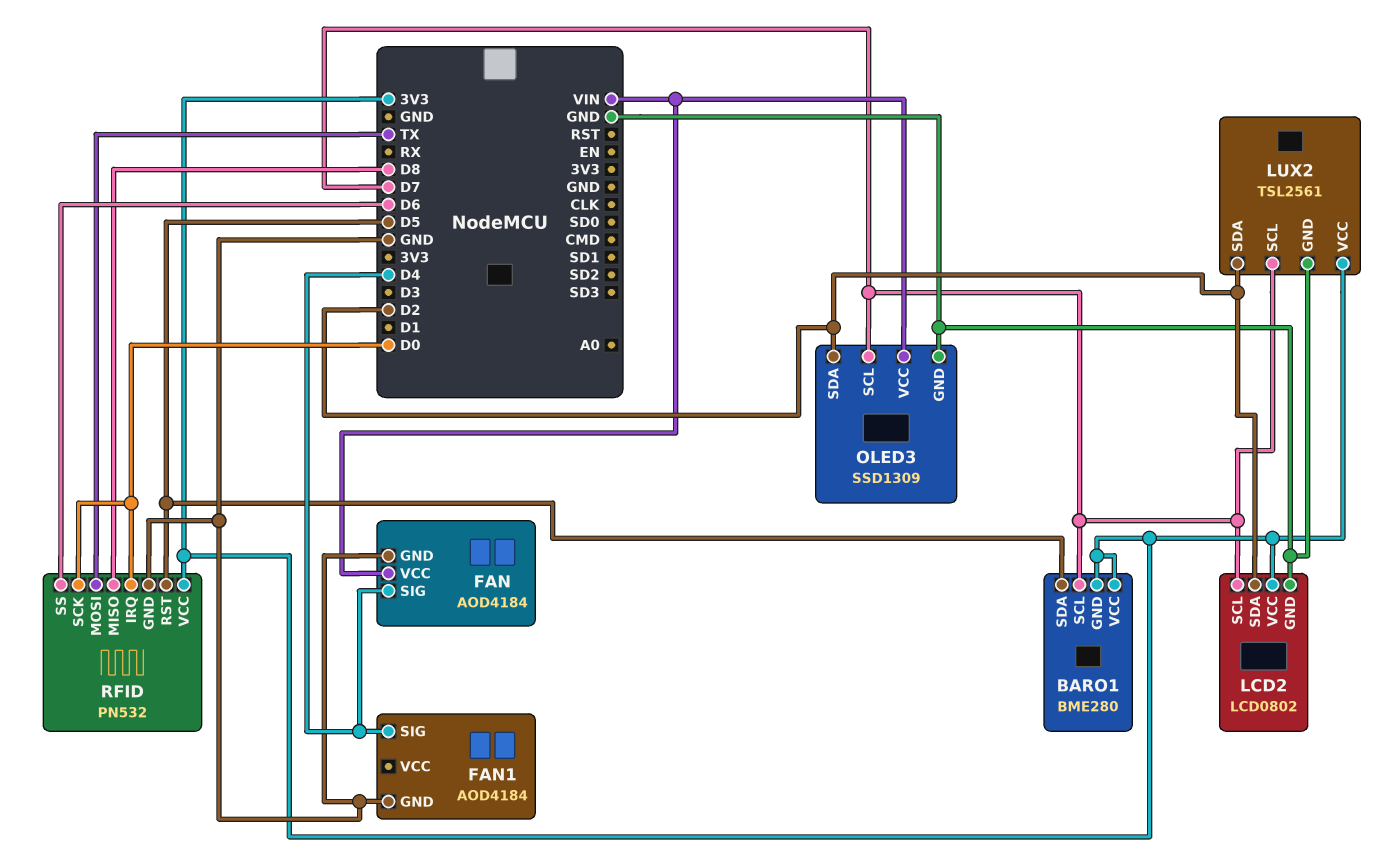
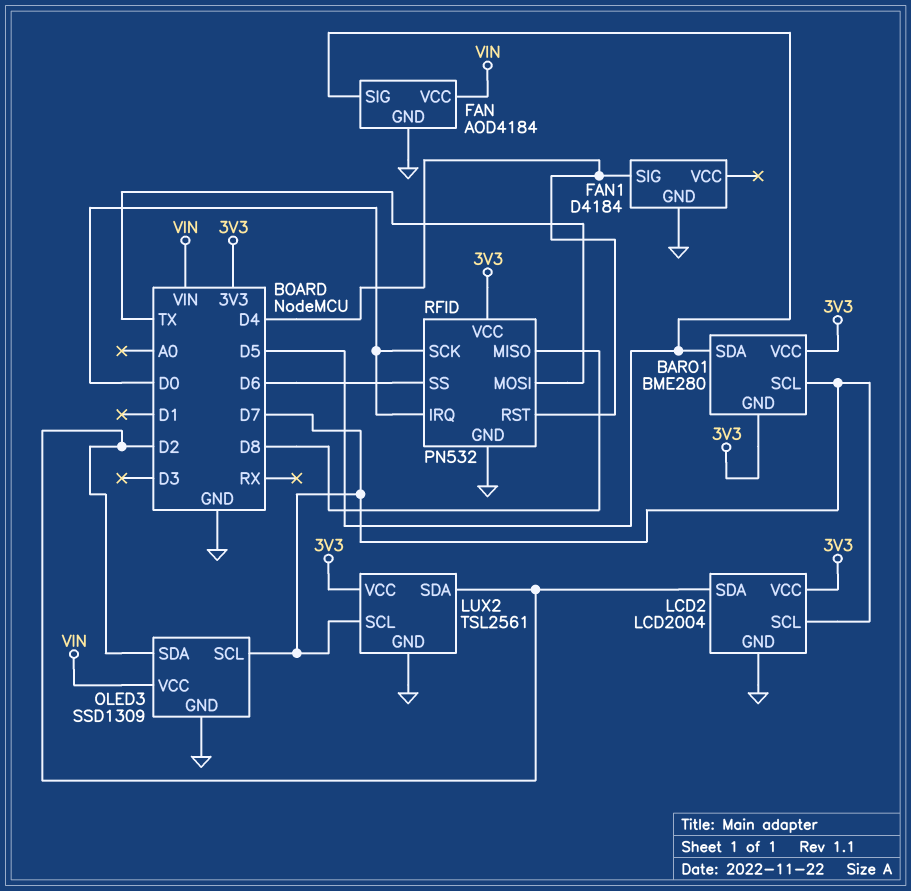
FAN pin SIG: D4 -> D5
FAN1: AOD4184 -> D4184
LCD2: LCD0802 -> LCD2004
RFID pin RST: D5 -> D4

